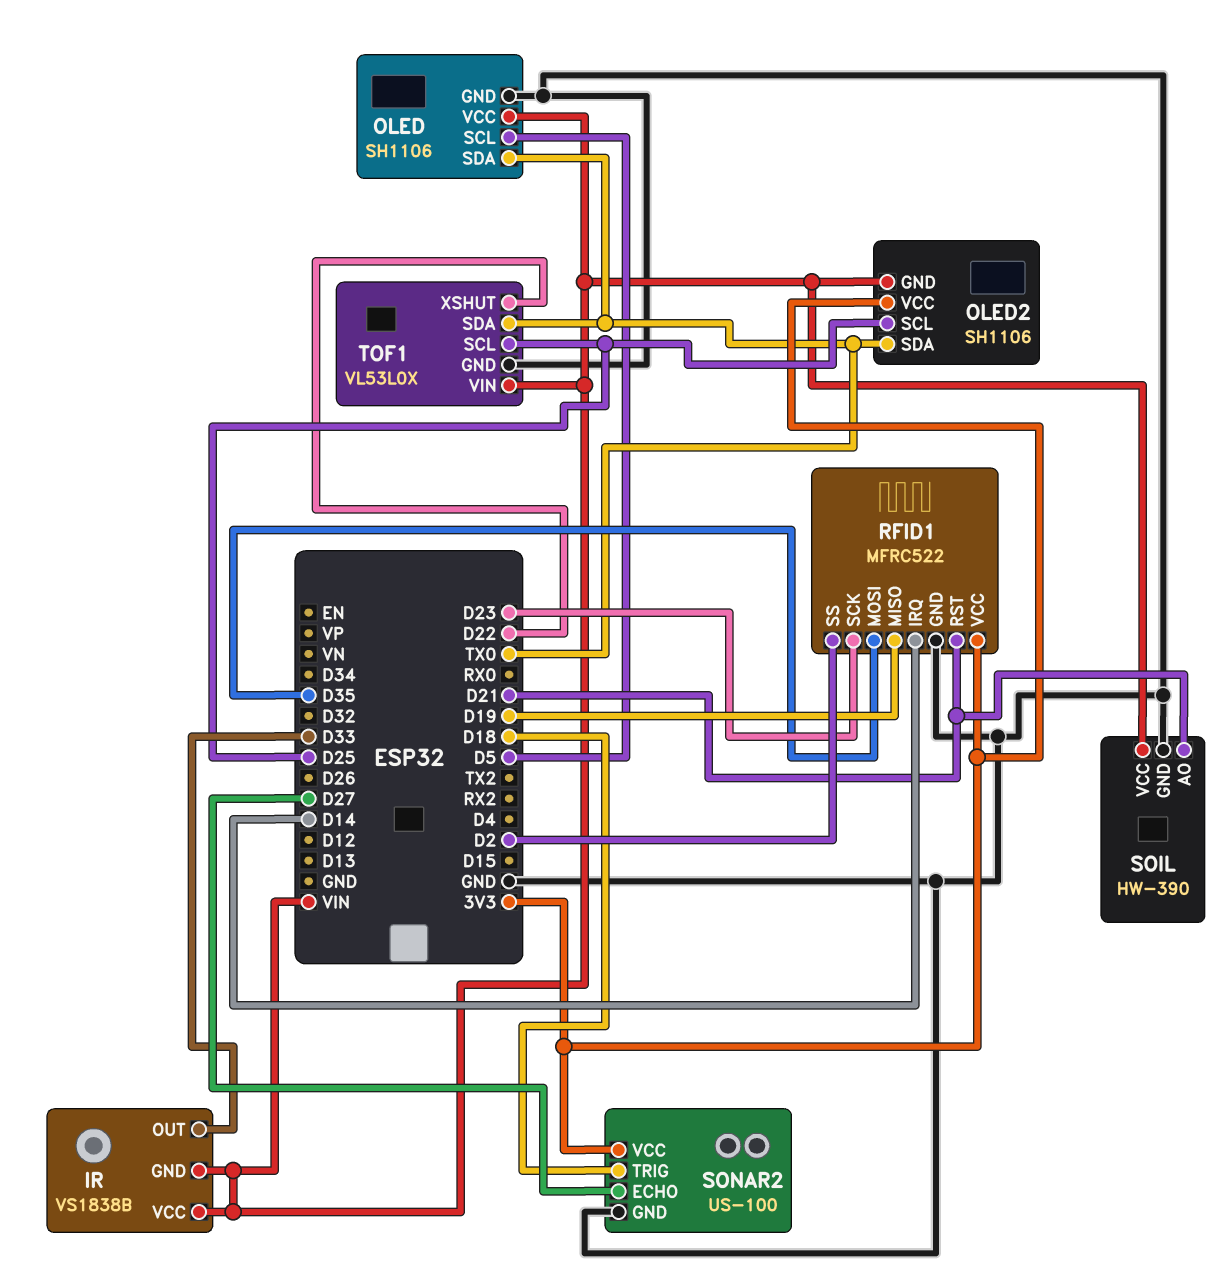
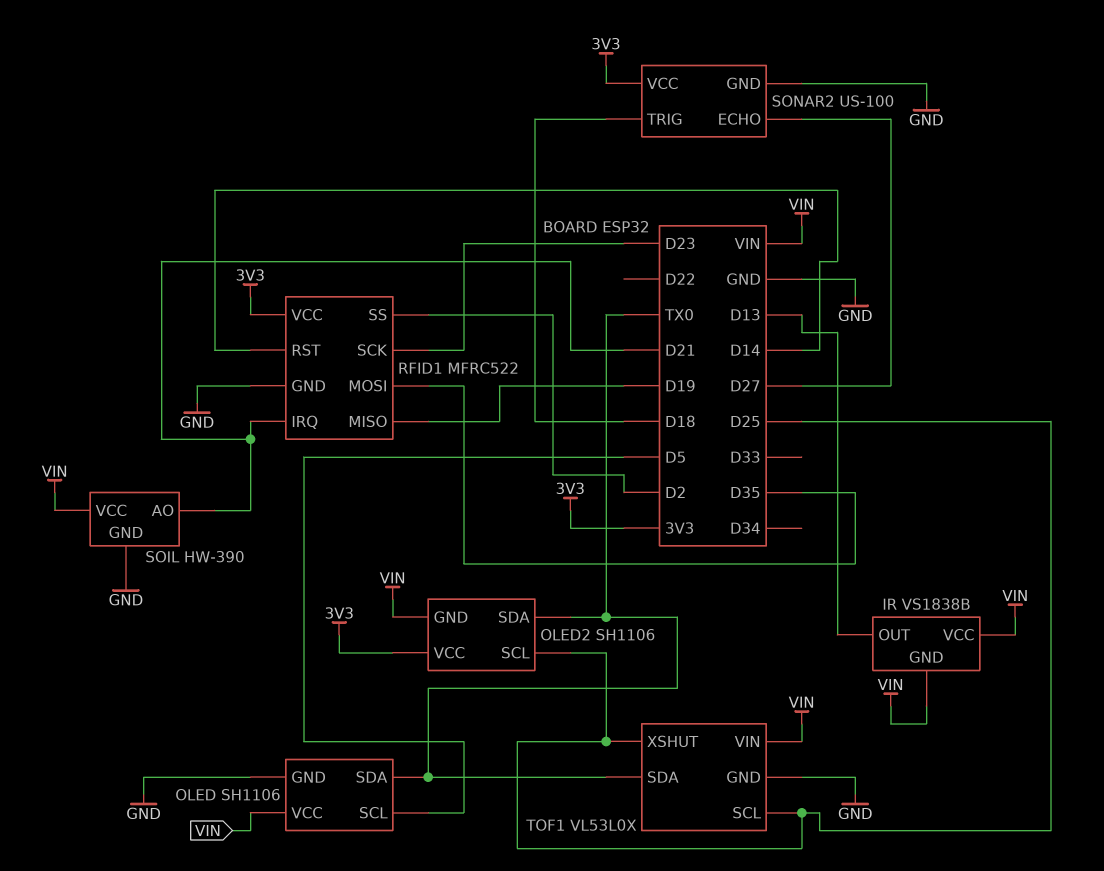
IR pin OUT: D33 -> D13
RFID1 pin IRQ: D14 -> D21
RFID1 pin RST: D21 -> D14
TOF1 pin XSHUT: D22 -> D25

